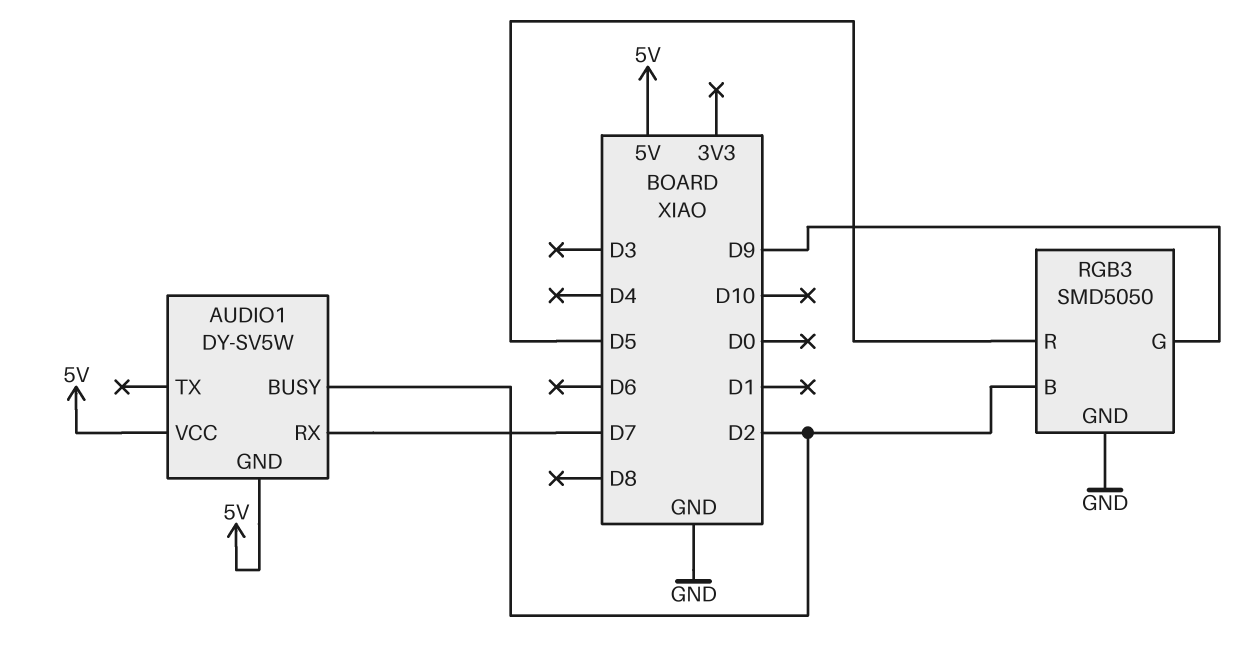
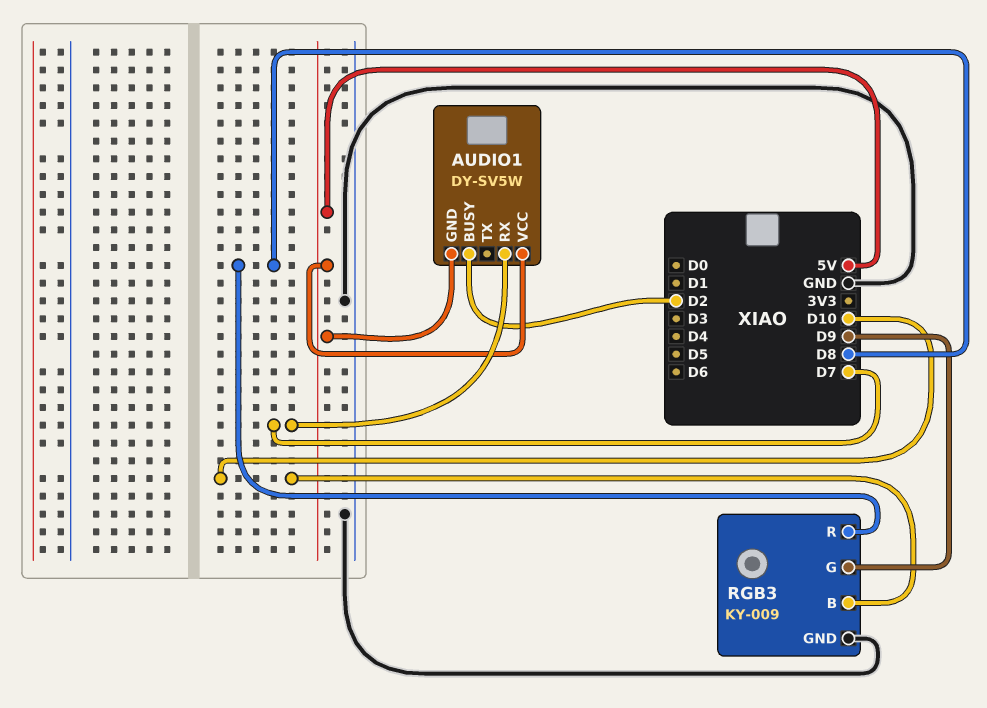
RGB3: SMD5050 -> KY-009
RGB3 pin B: D2 -> D10
RGB3 pin R: D5 -> D8

